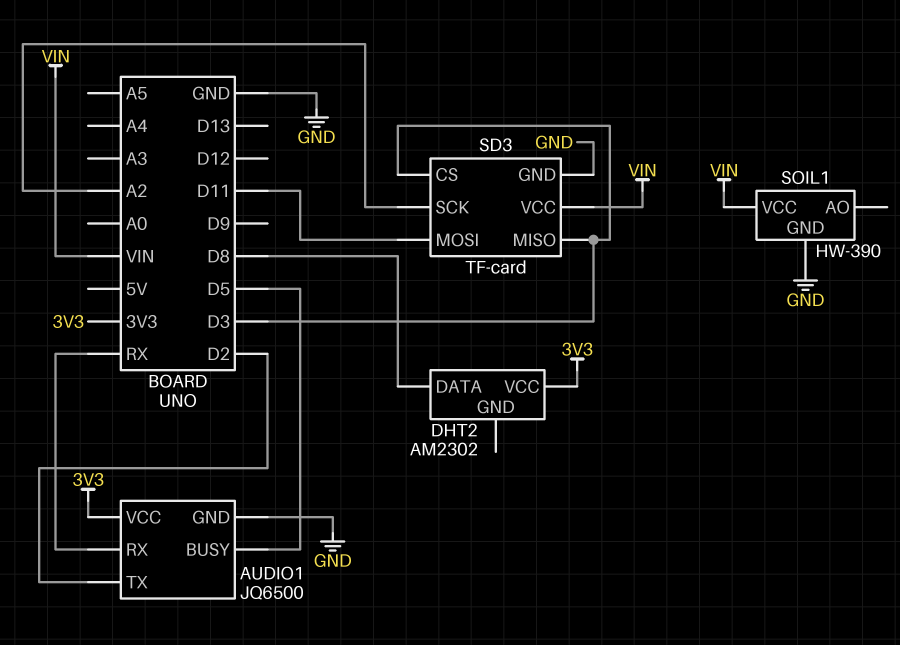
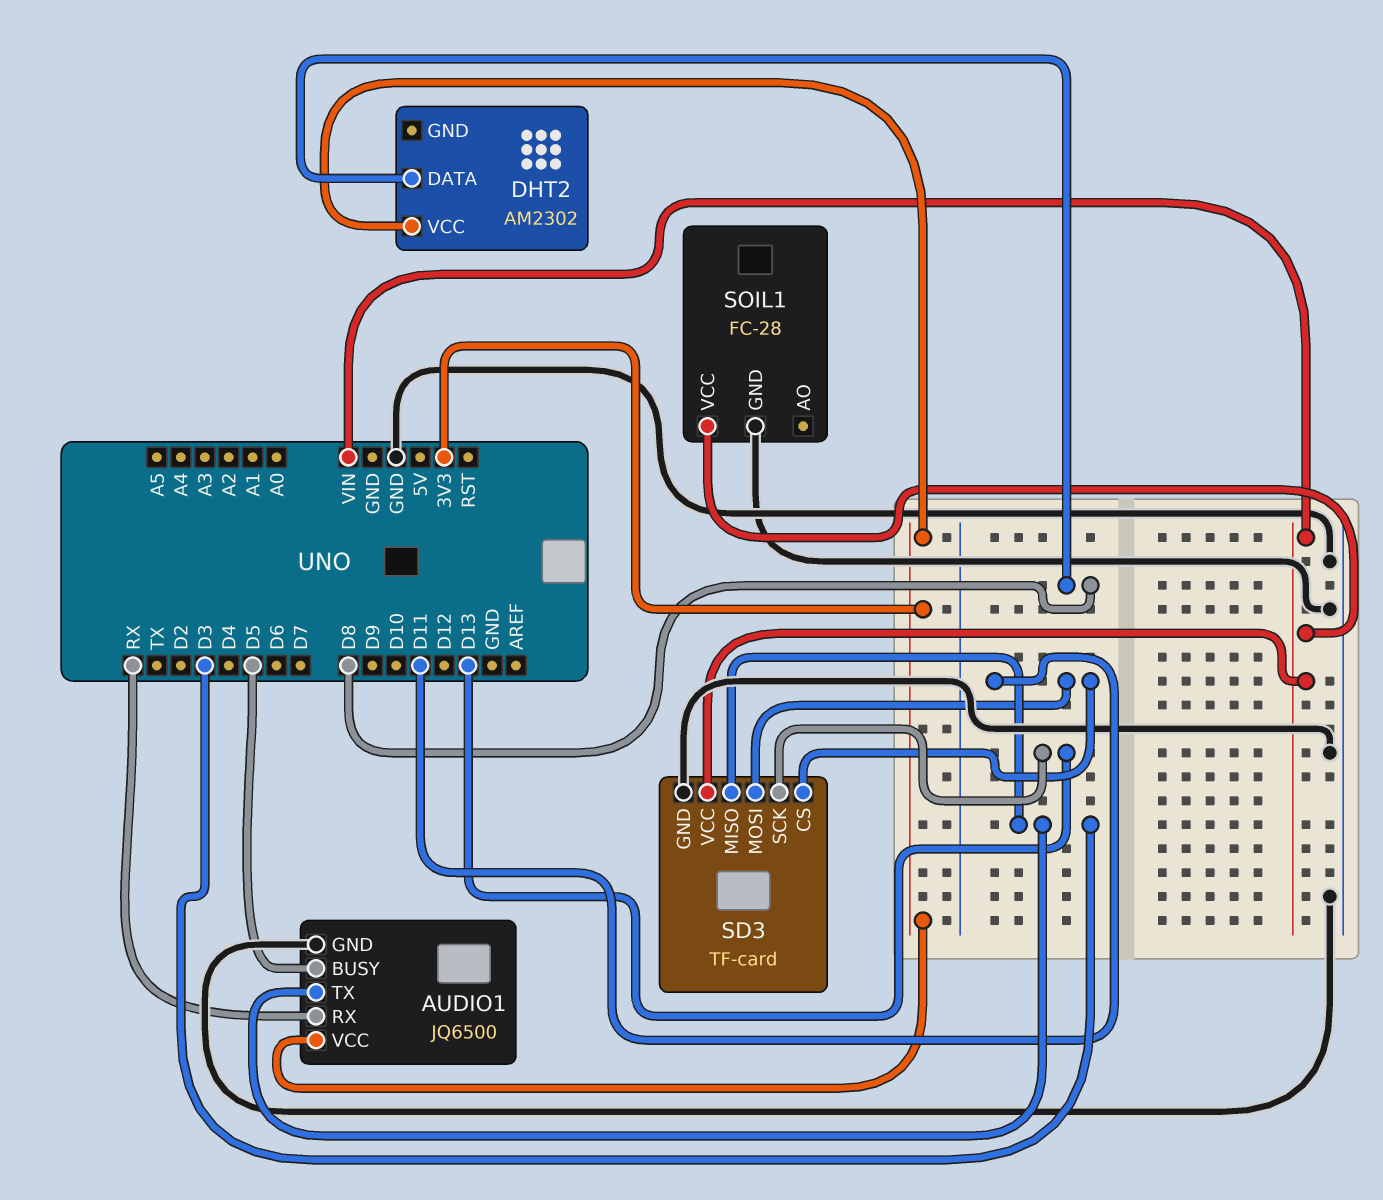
AUDIO1 pin TX: D2 -> D3
SD3 pin CS: D3 -> D11
SD3 pin SCK: A2 -> D13
SOIL1: HW-390 -> FC-28

